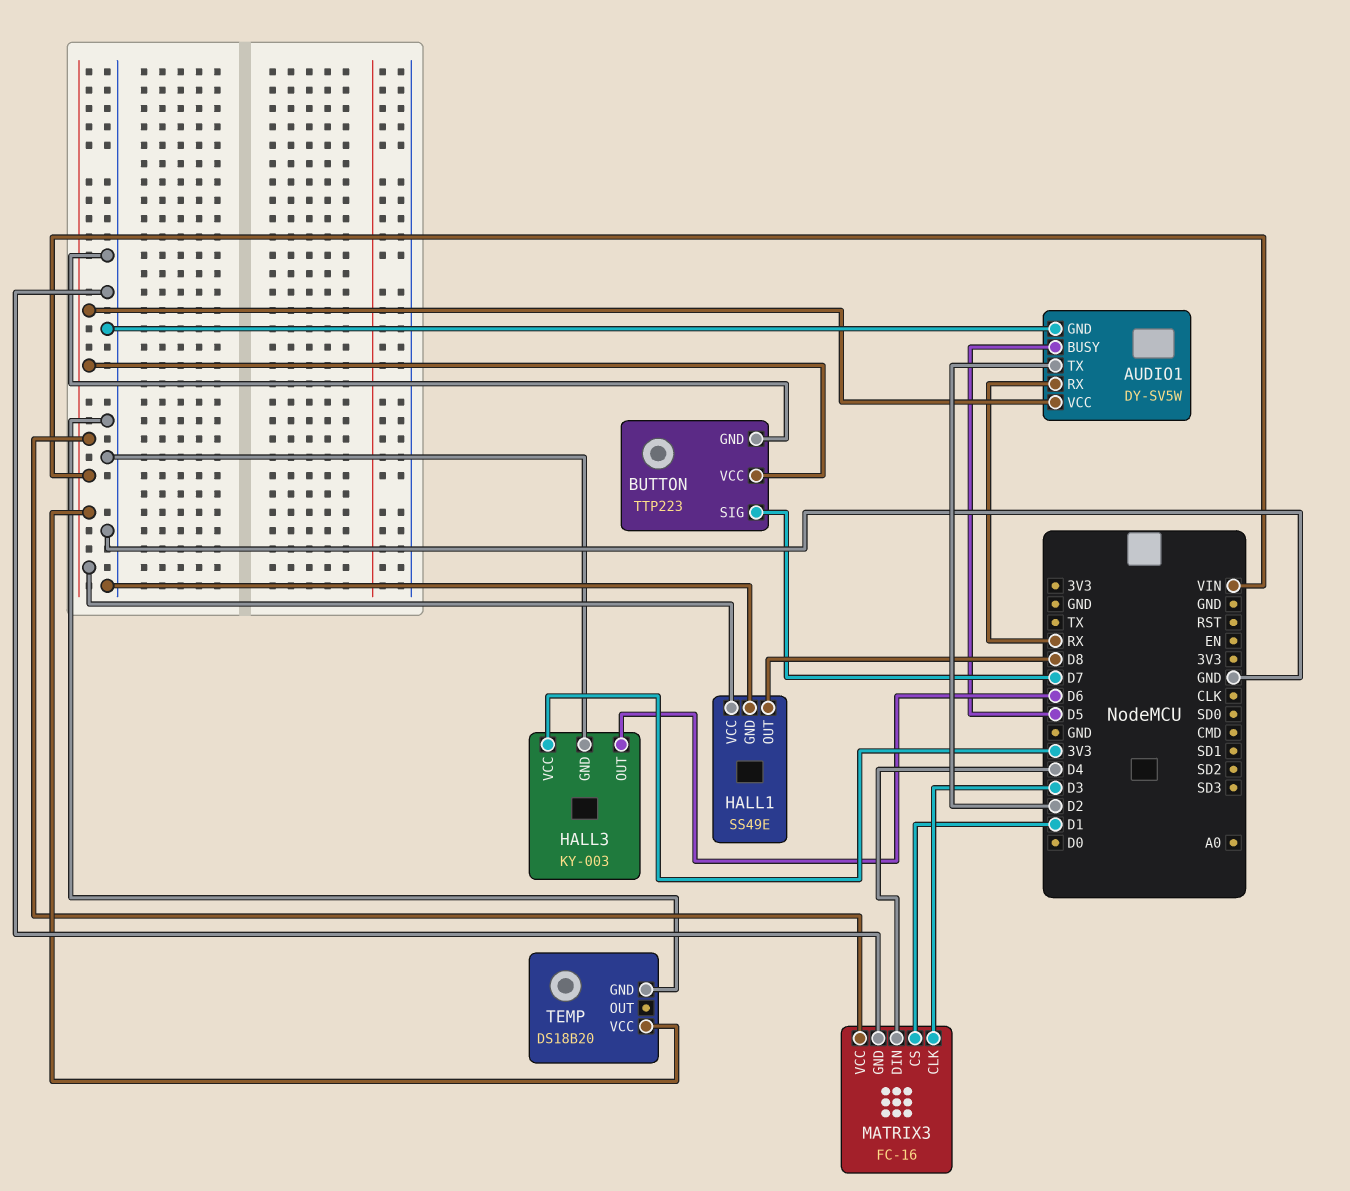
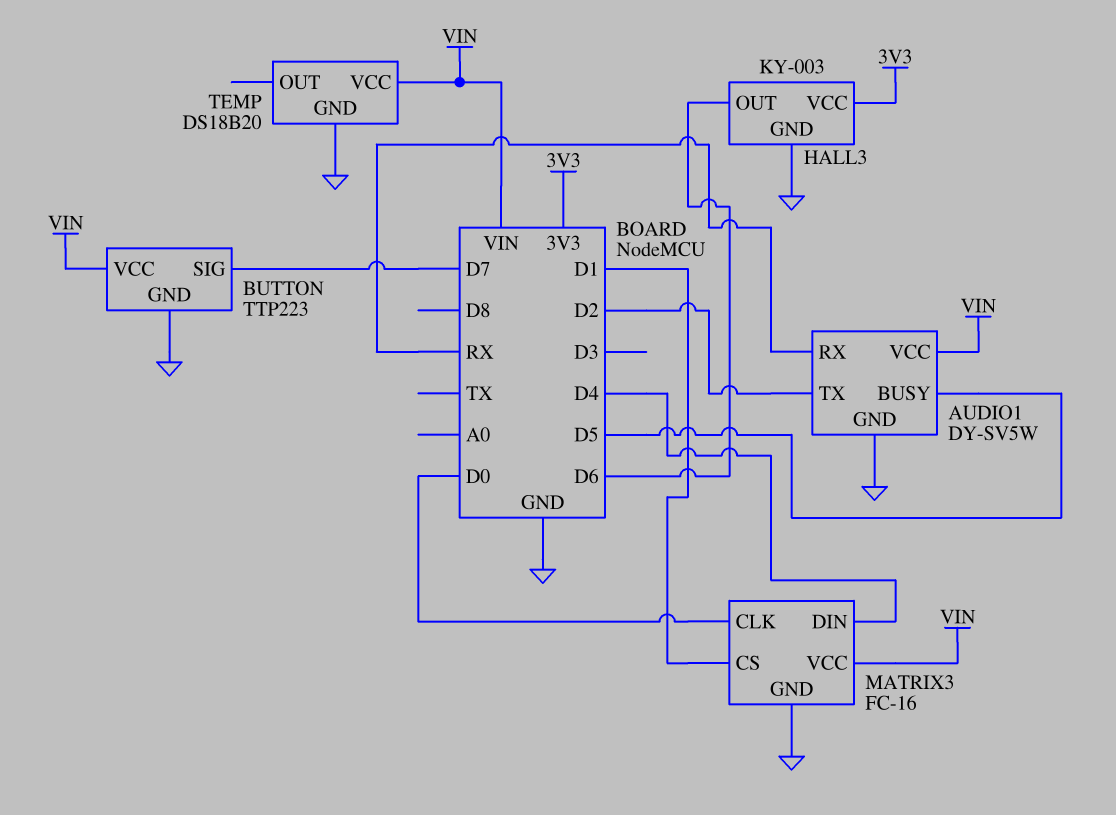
HALL1: SS49E -> none
HALL1 pin GND: GND -> none
HALL1 pin OUT: D8 -> none
HALL1 pin VCC: VIN -> none
MATRIX3 pin CLK: D3 -> D0

